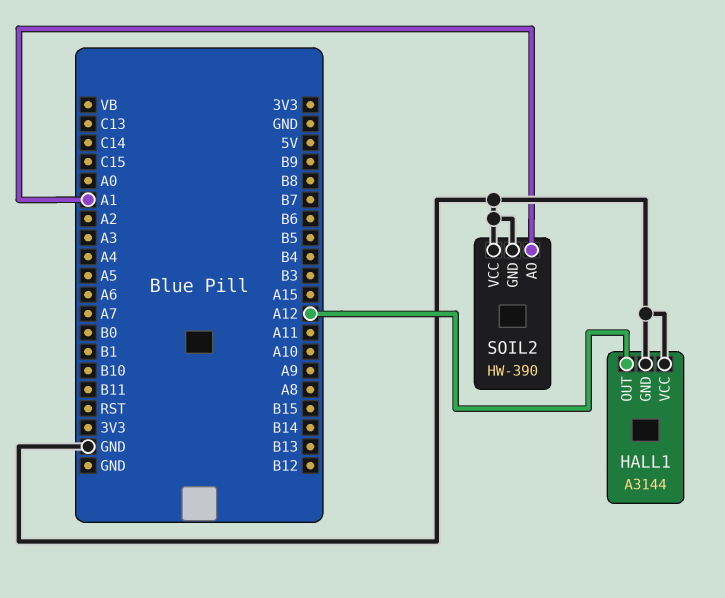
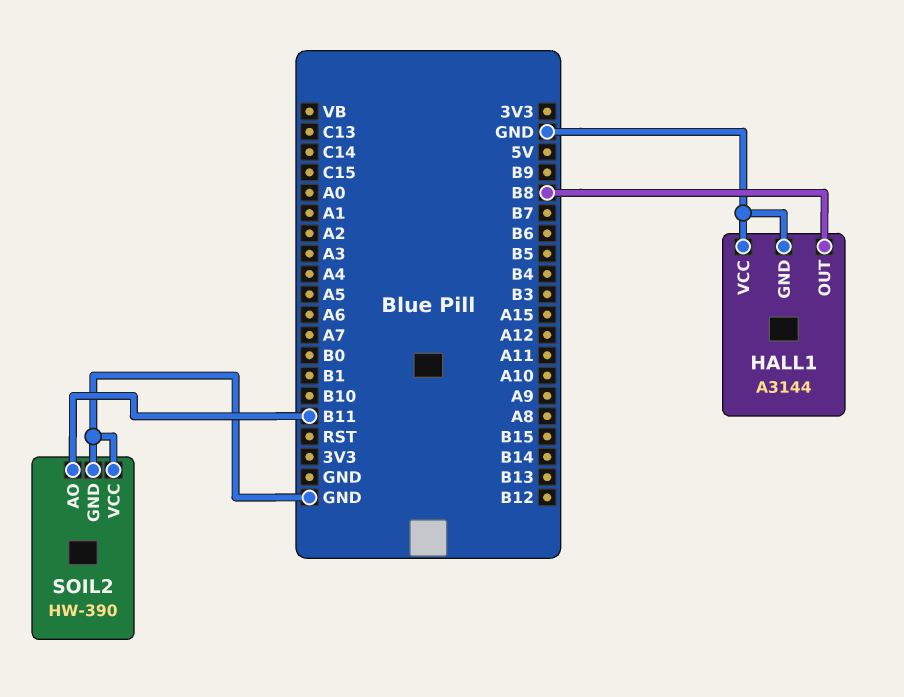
HALL1 pin OUT: A12 -> B8
SOIL2 pin AO: A1 -> B11

